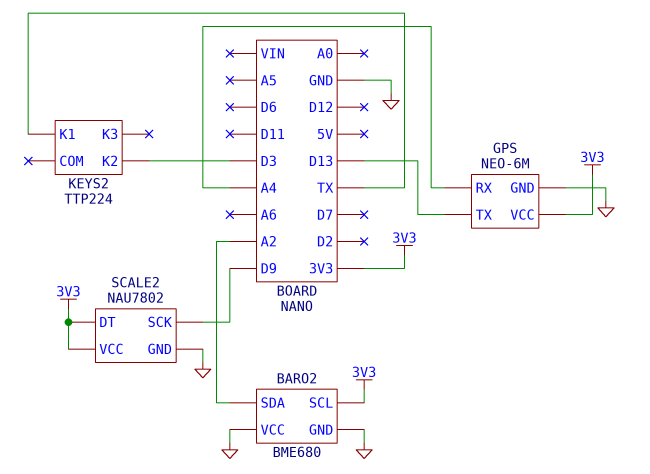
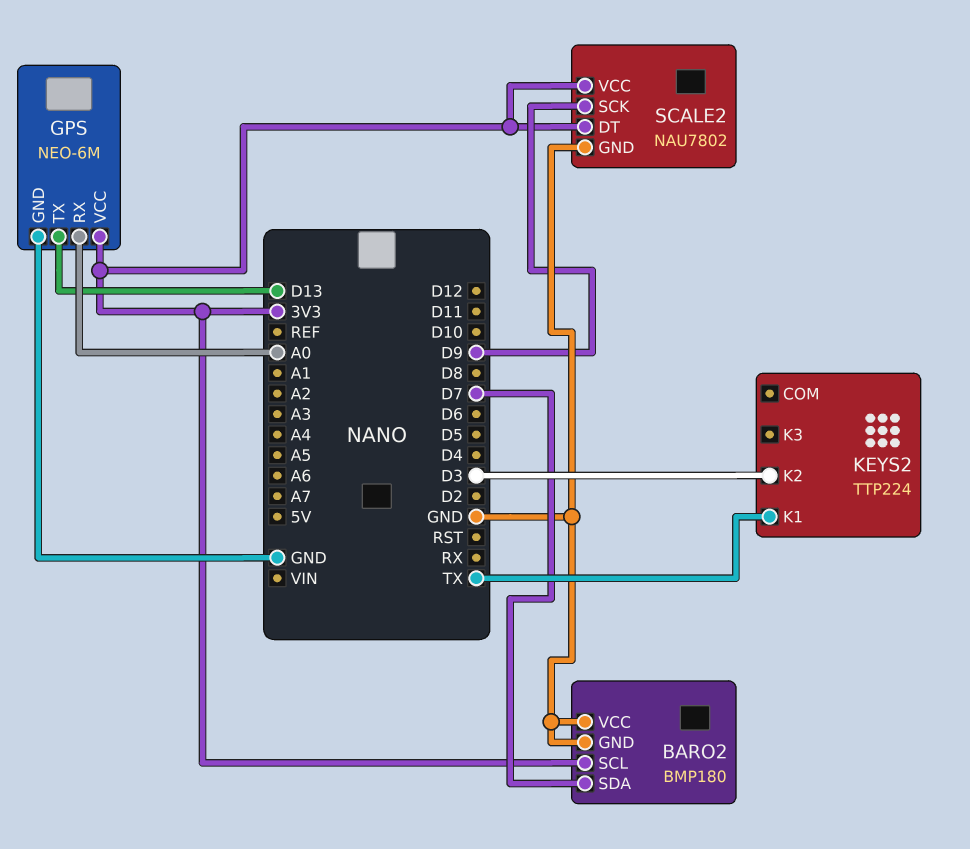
BARO2: BME680 -> BMP180
BARO2 pin SDA: A2 -> D7
GPS pin RX: A4 -> A0

